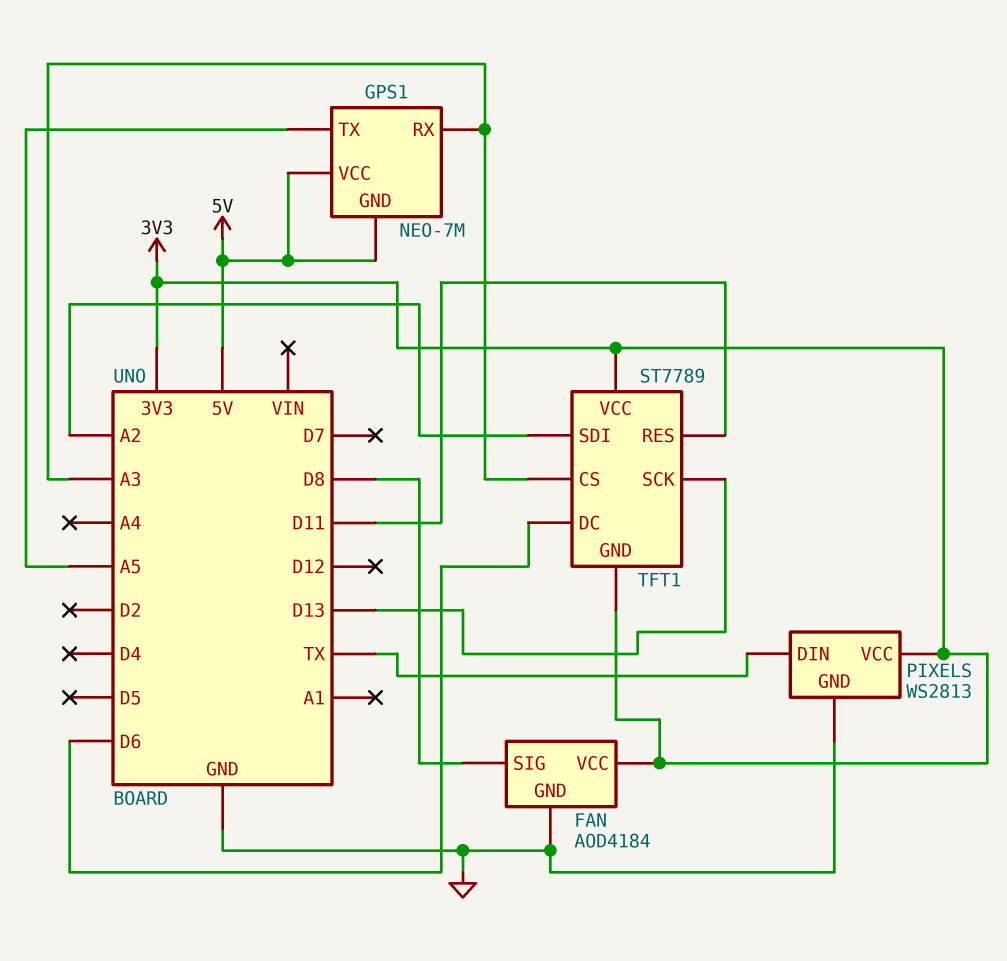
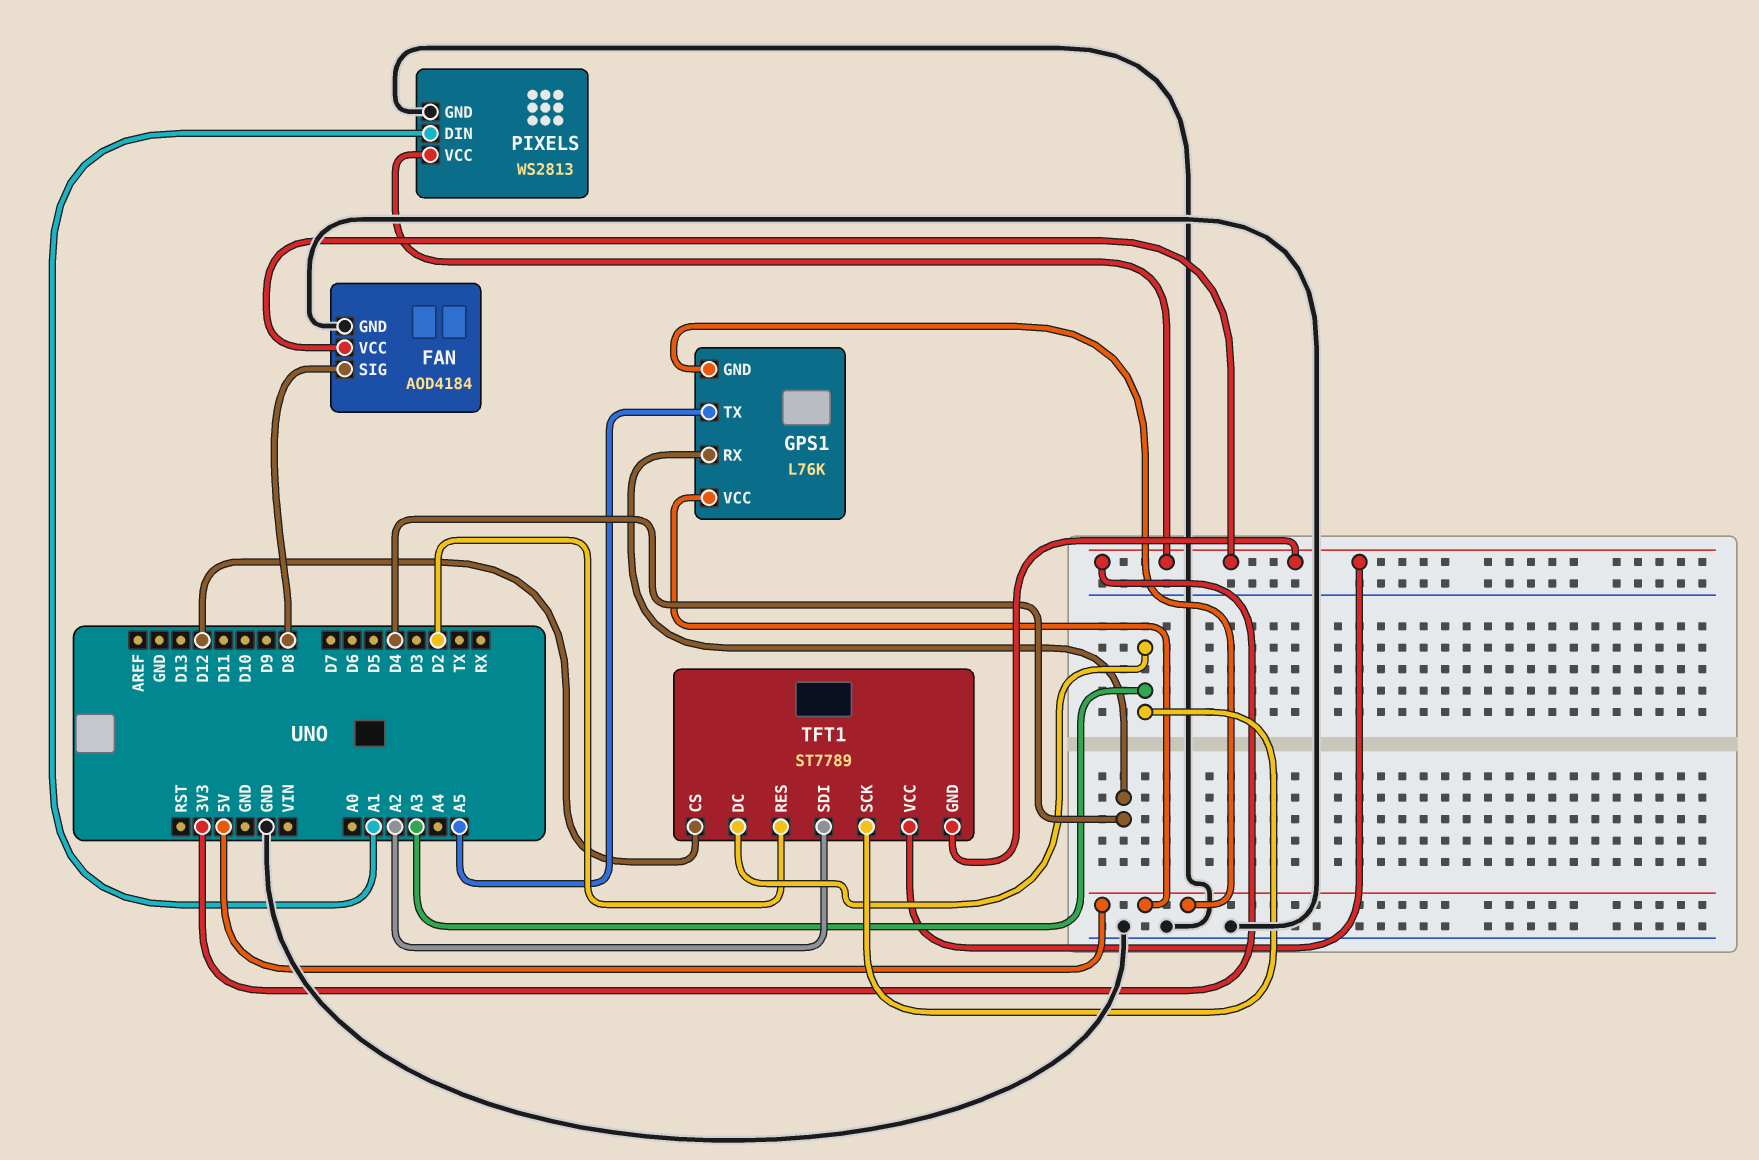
GPS1: NEO-7M -> L76K
GPS1 pin RX: A3 -> D4
PIXELS pin DIN: TX -> A1
TFT1 pin CS: A3 -> D12
TFT1 pin DC: D6 -> A3
TFT1 pin RES: D11 -> D2
TFT1 pin SCK: D13 -> A3

